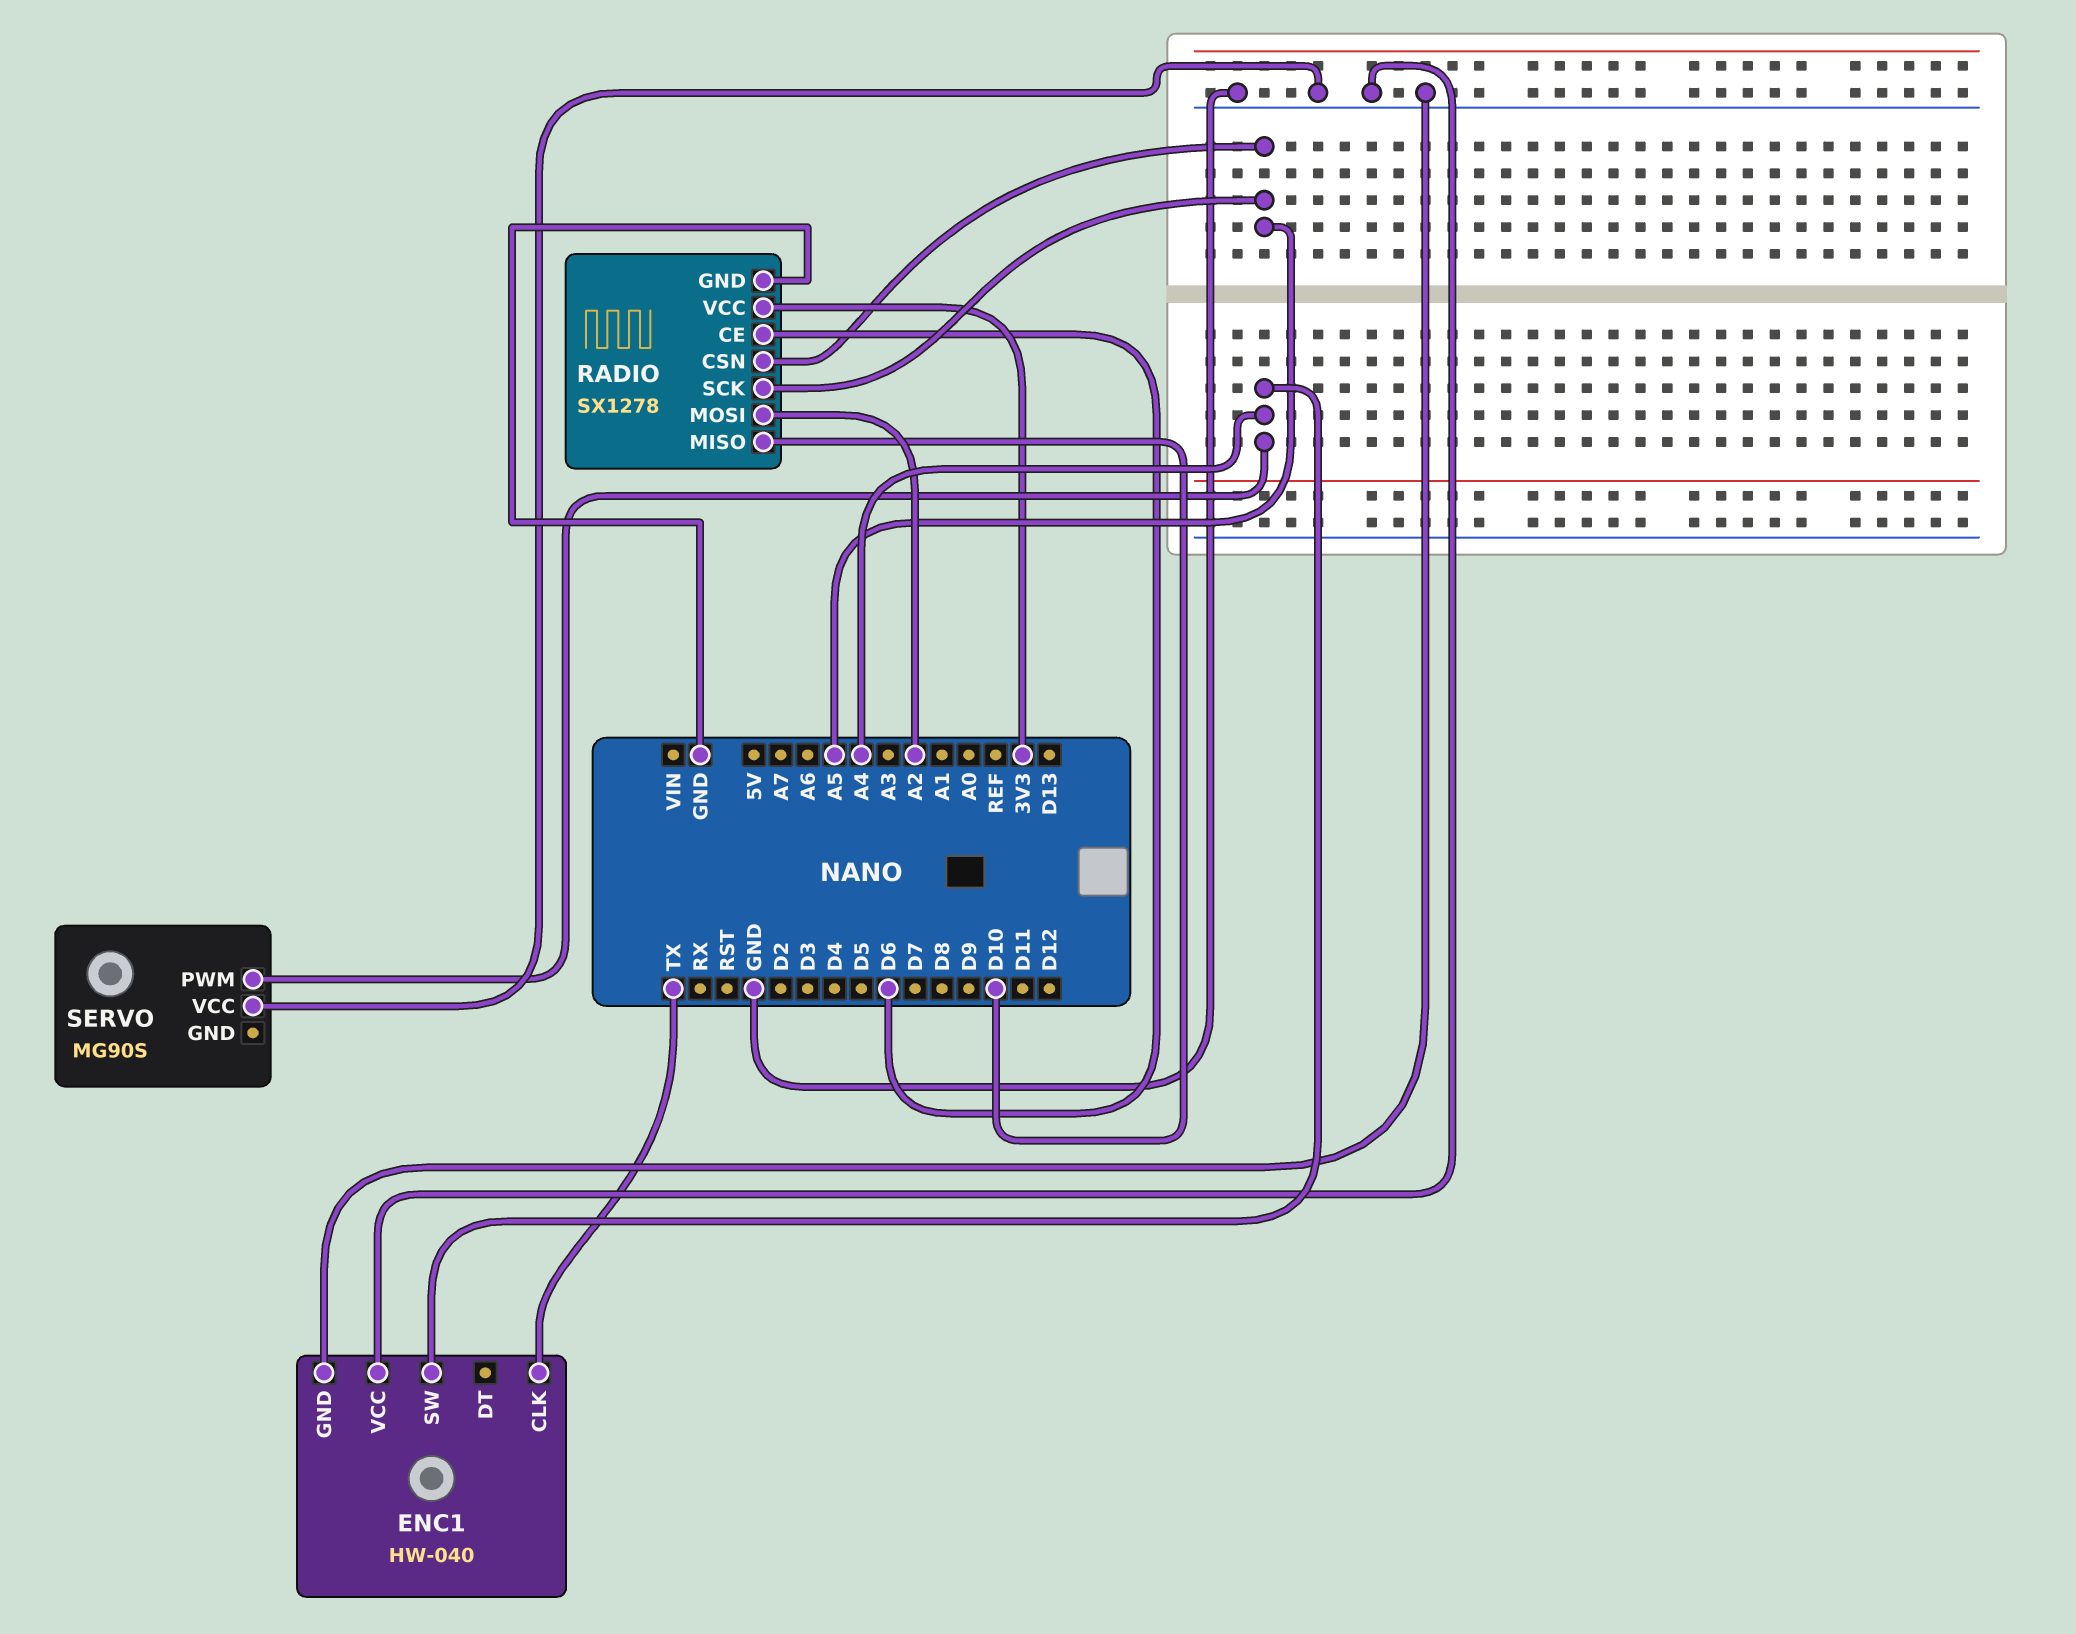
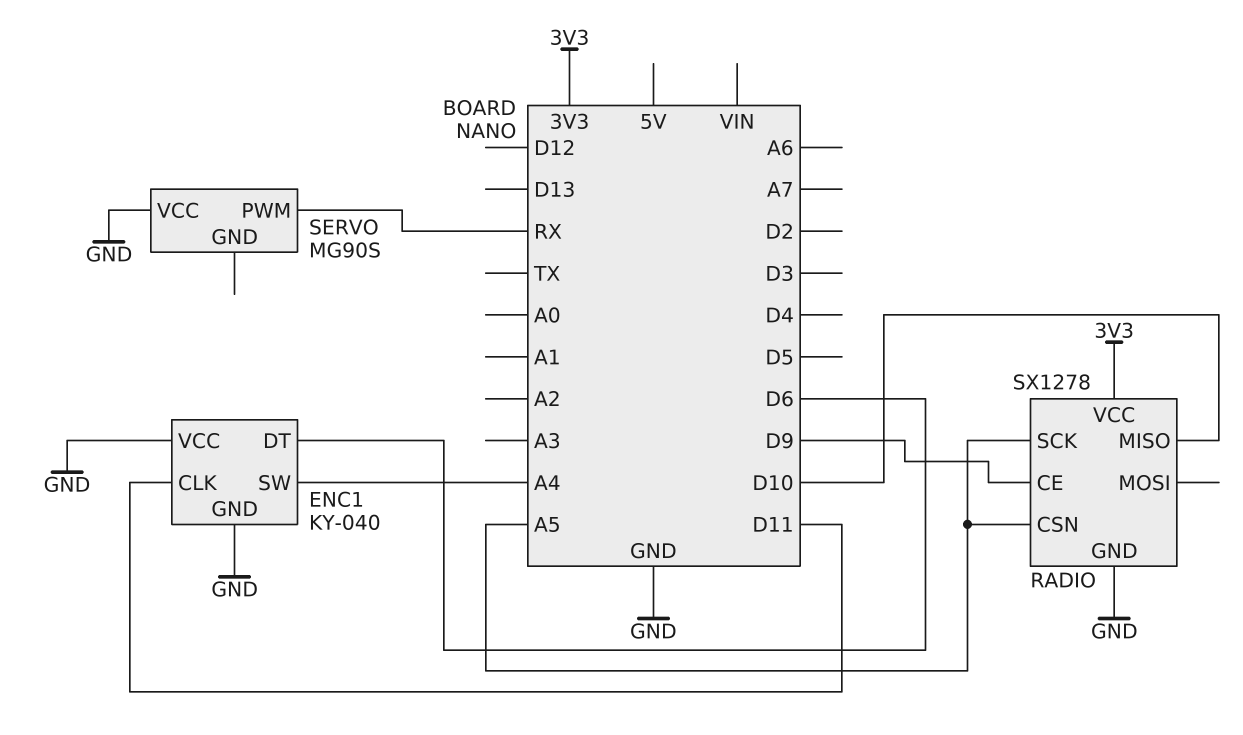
ENC1: HW-040 -> KY-040
ENC1 pin CLK: TX -> D11
ENC1 pin DT: none -> D6
RADIO pin CE: D6 -> D9
RADIO pin MOSI: A2 -> none
SERVO pin PWM: A4 -> RX

